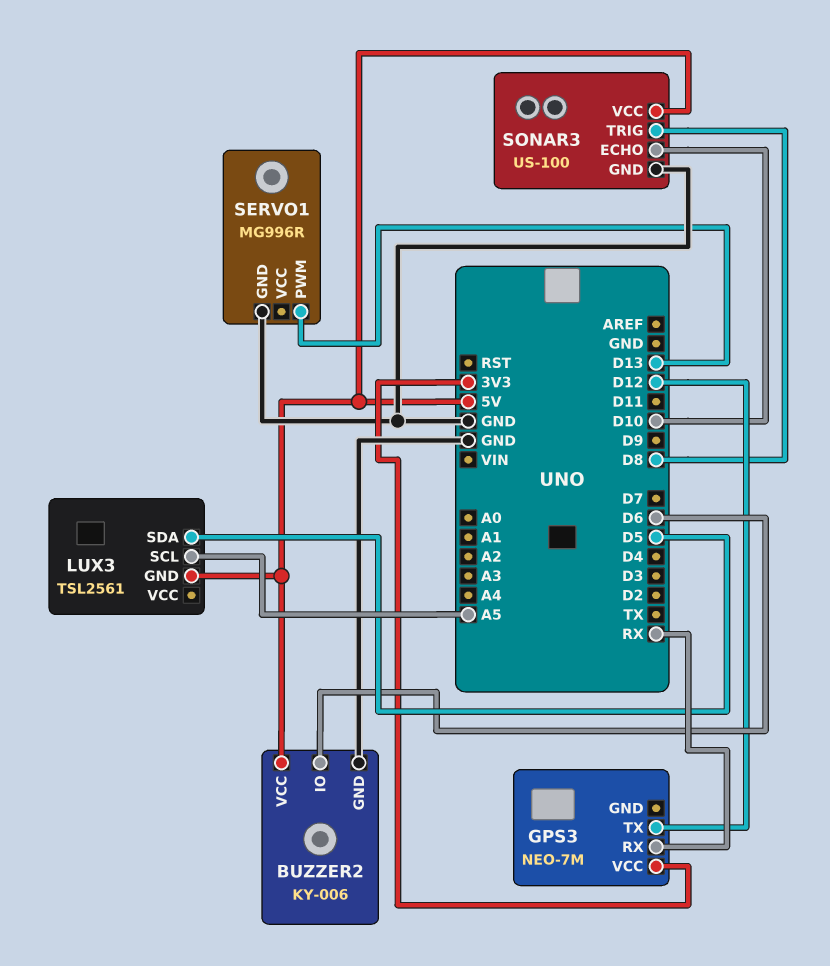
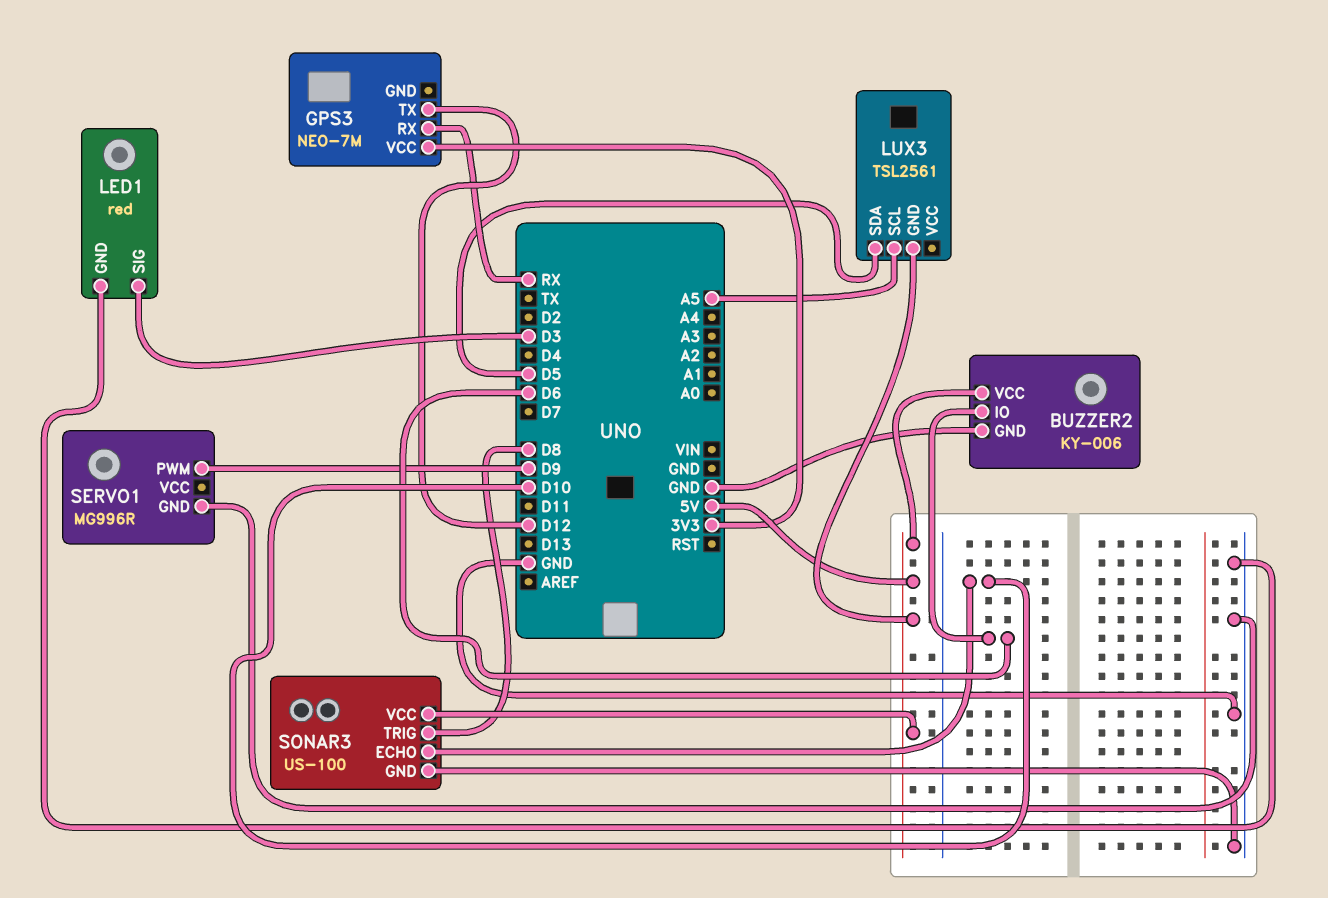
LED1: none -> red
LED1 pin GND: none -> GND
LED1 pin SIG: none -> D3
SERVO1 pin PWM: D13 -> D9

